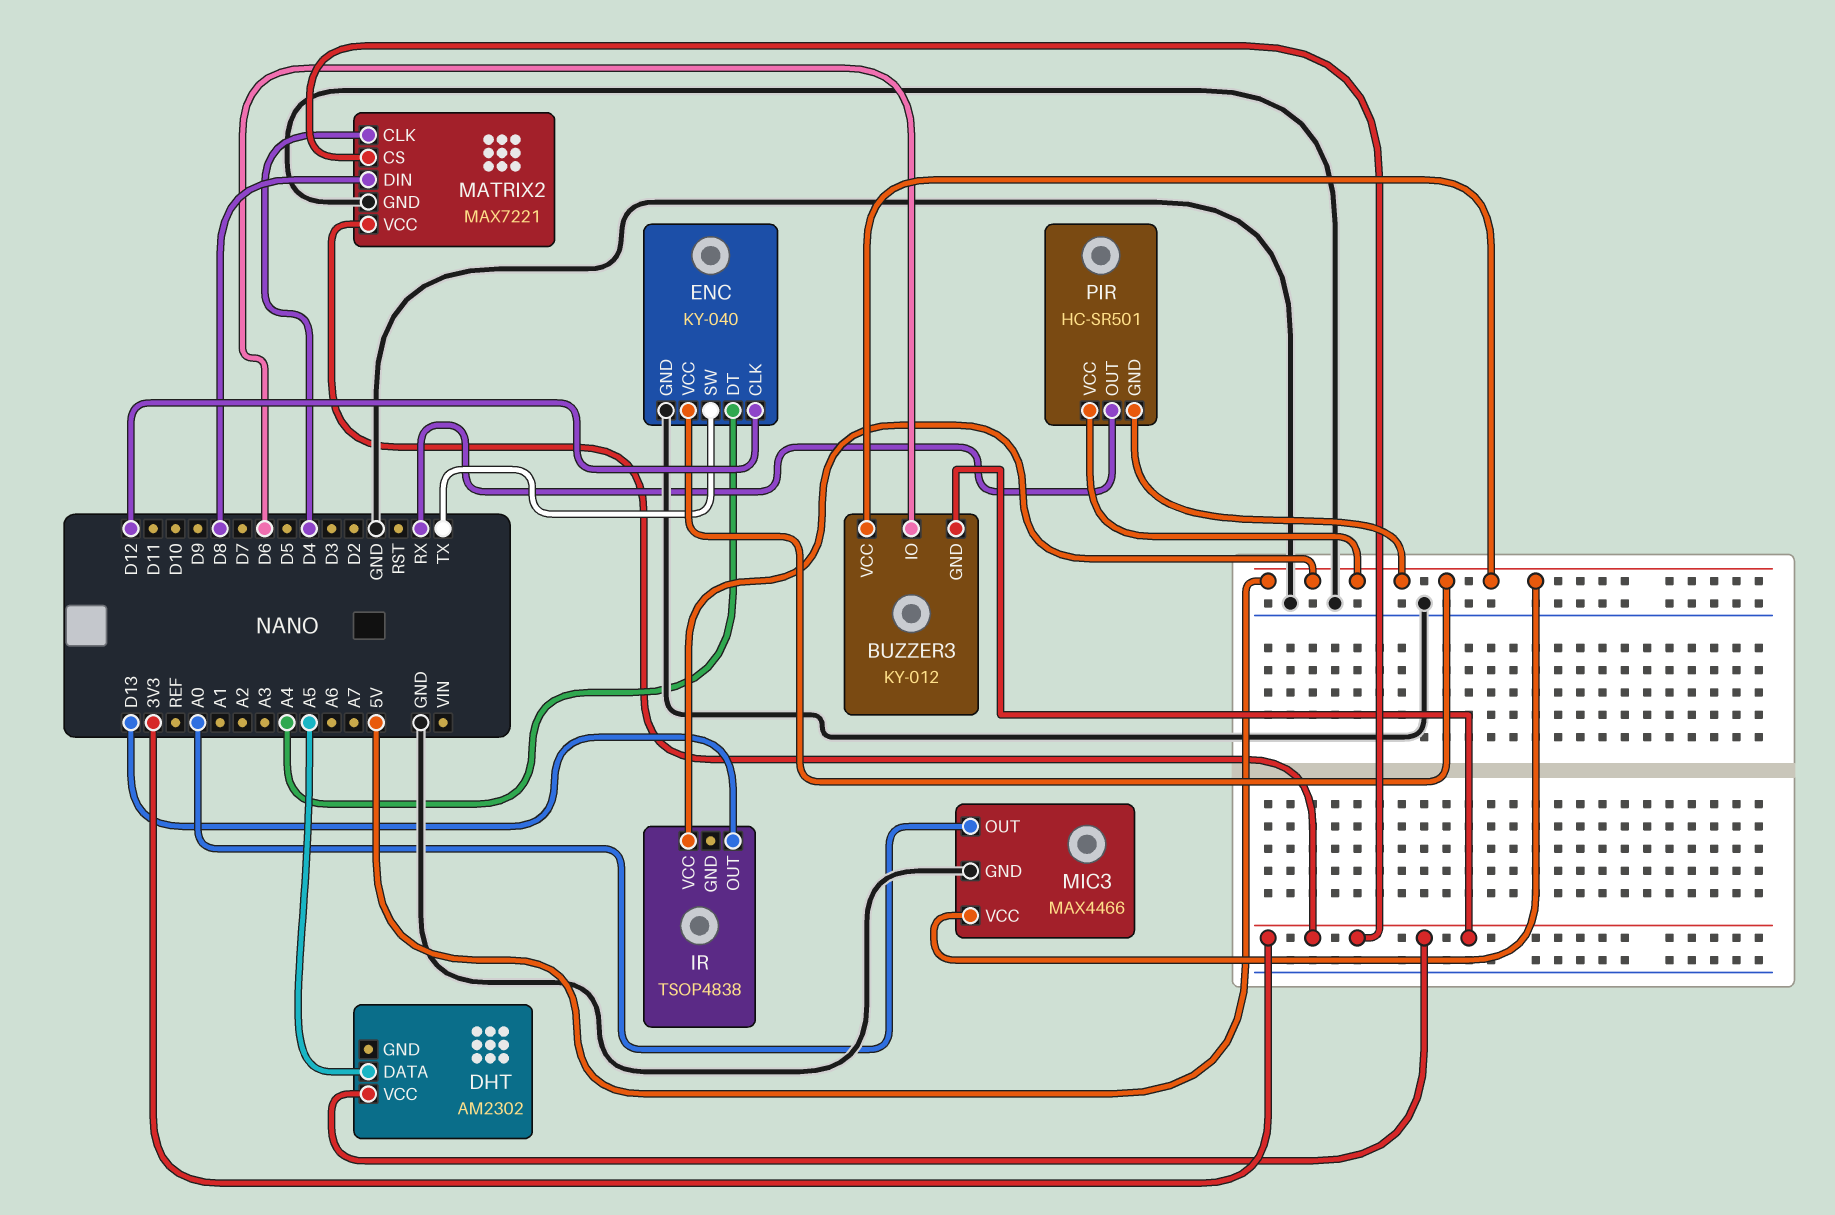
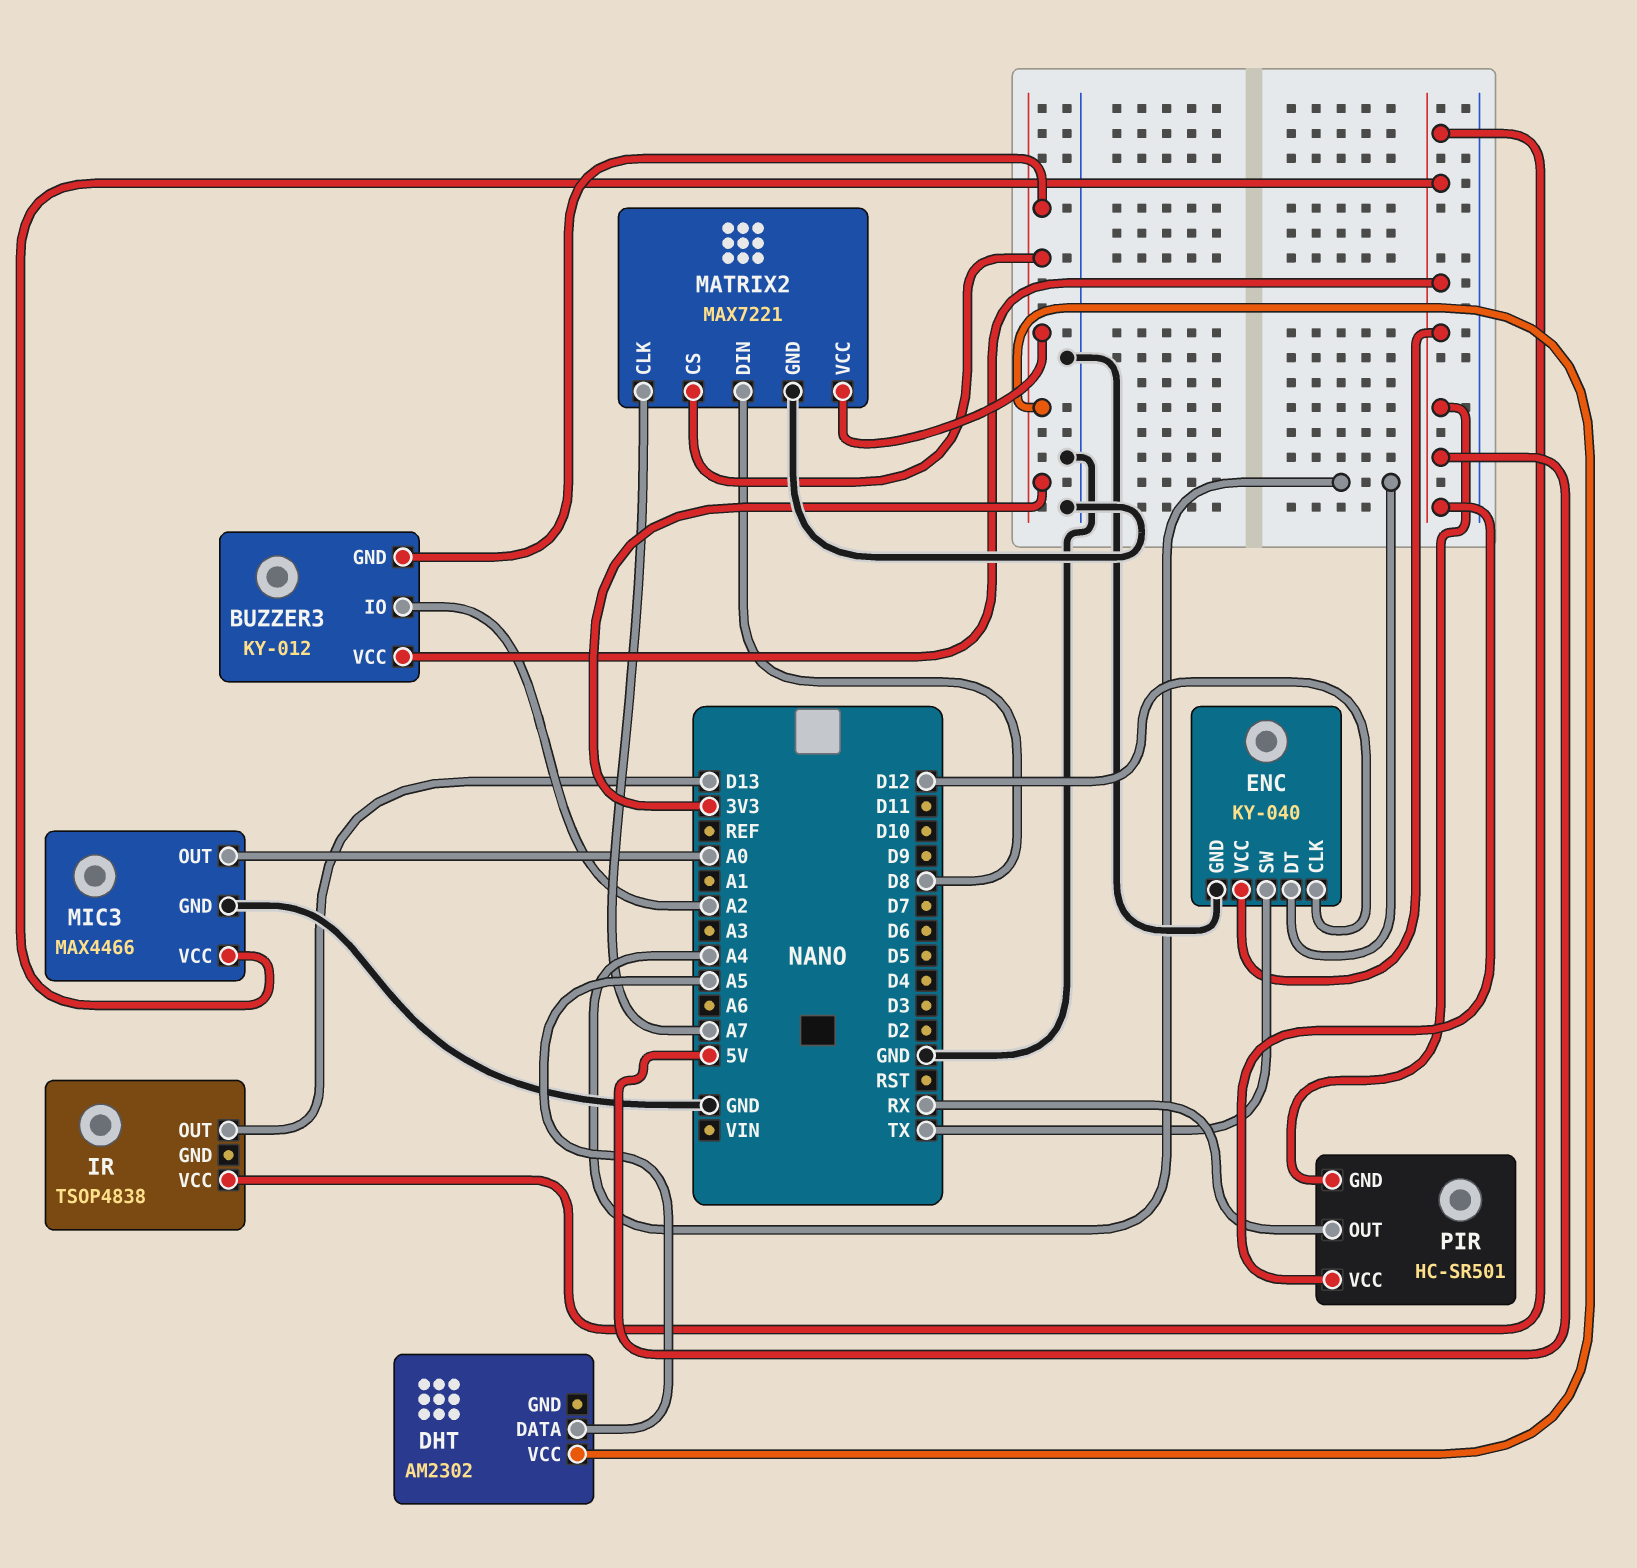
BUZZER3 pin IO: D6 -> A2
MATRIX2 pin CLK: D4 -> A7

